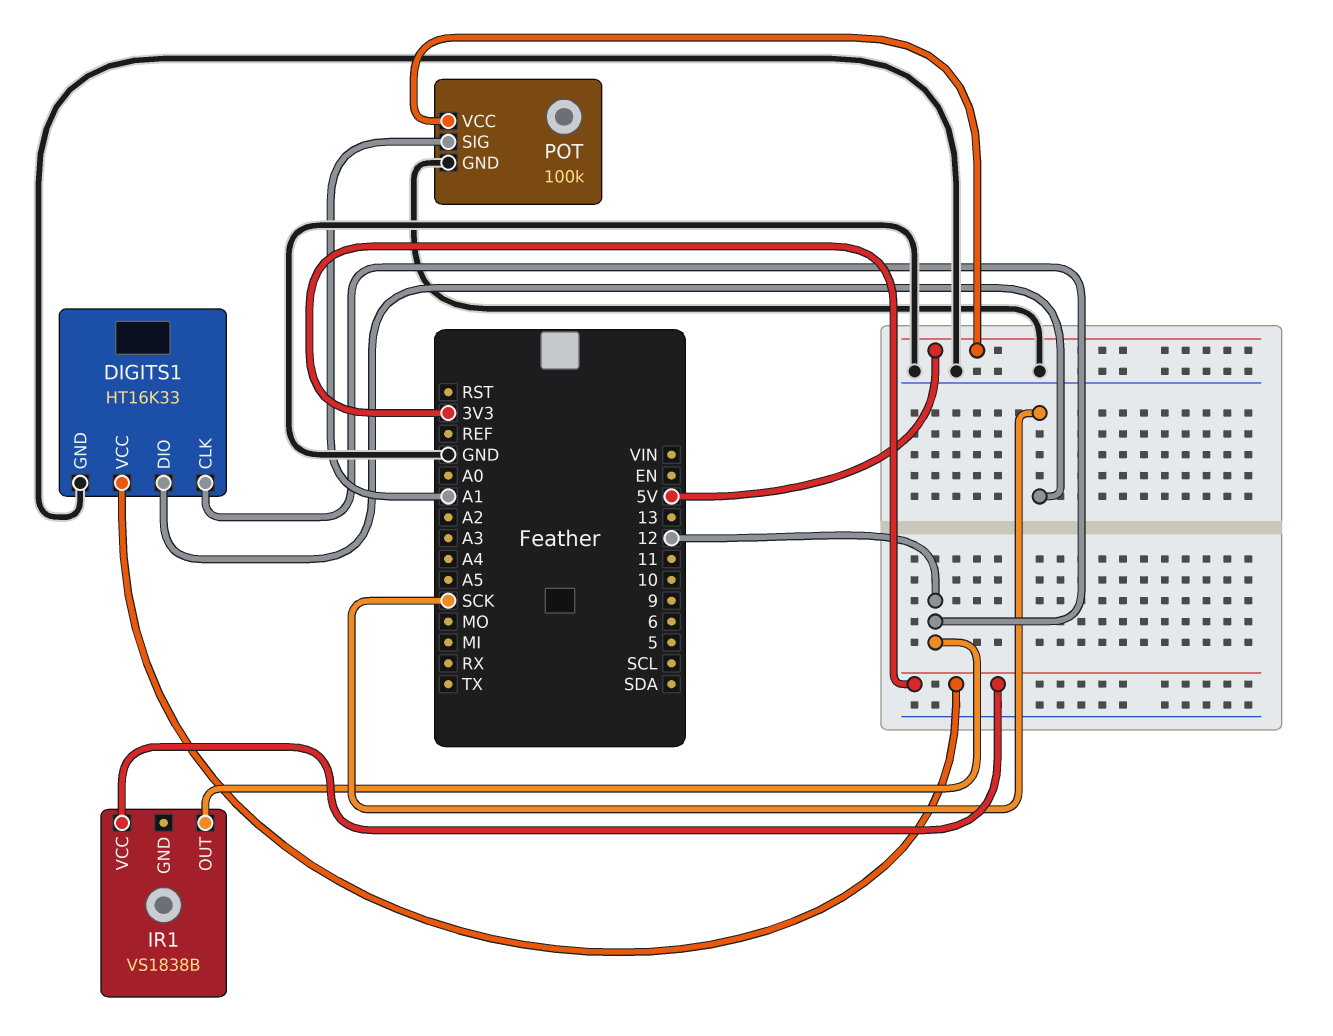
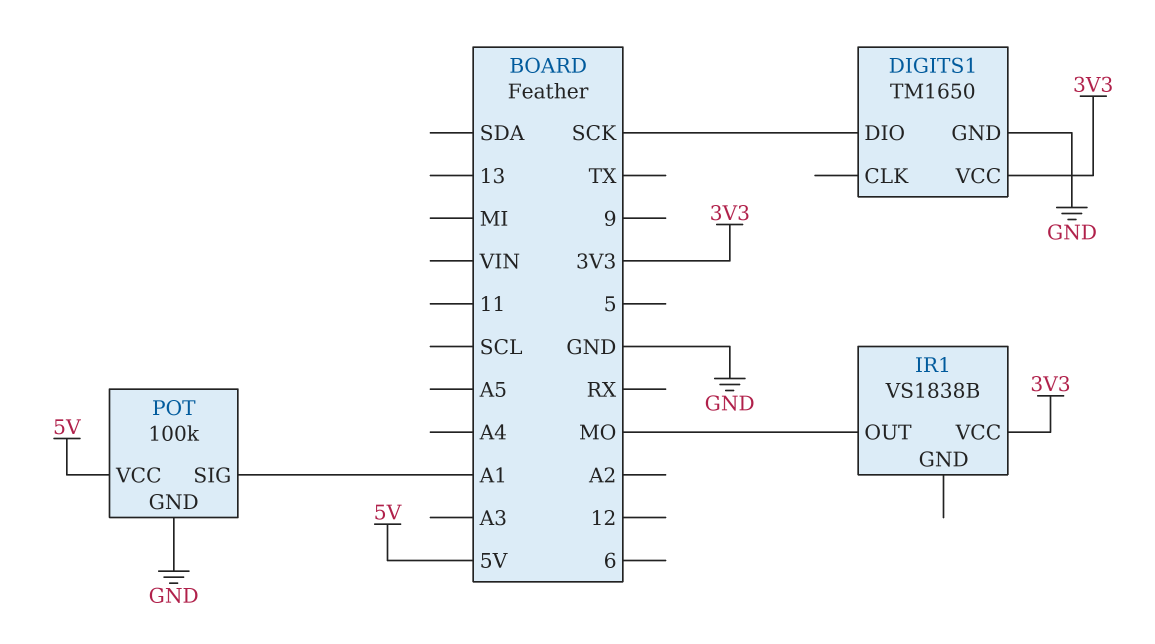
DIGITS1: HT16K33 -> TM1650
DIGITS1 pin CLK: 12 -> none
IR1 pin OUT: 12 -> MO

